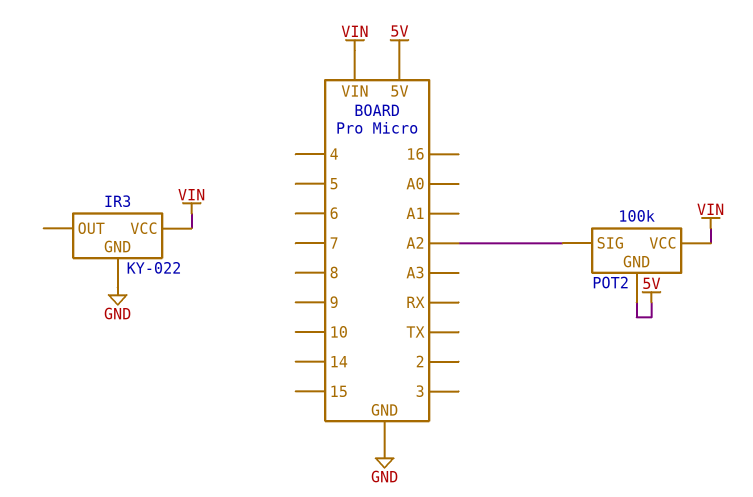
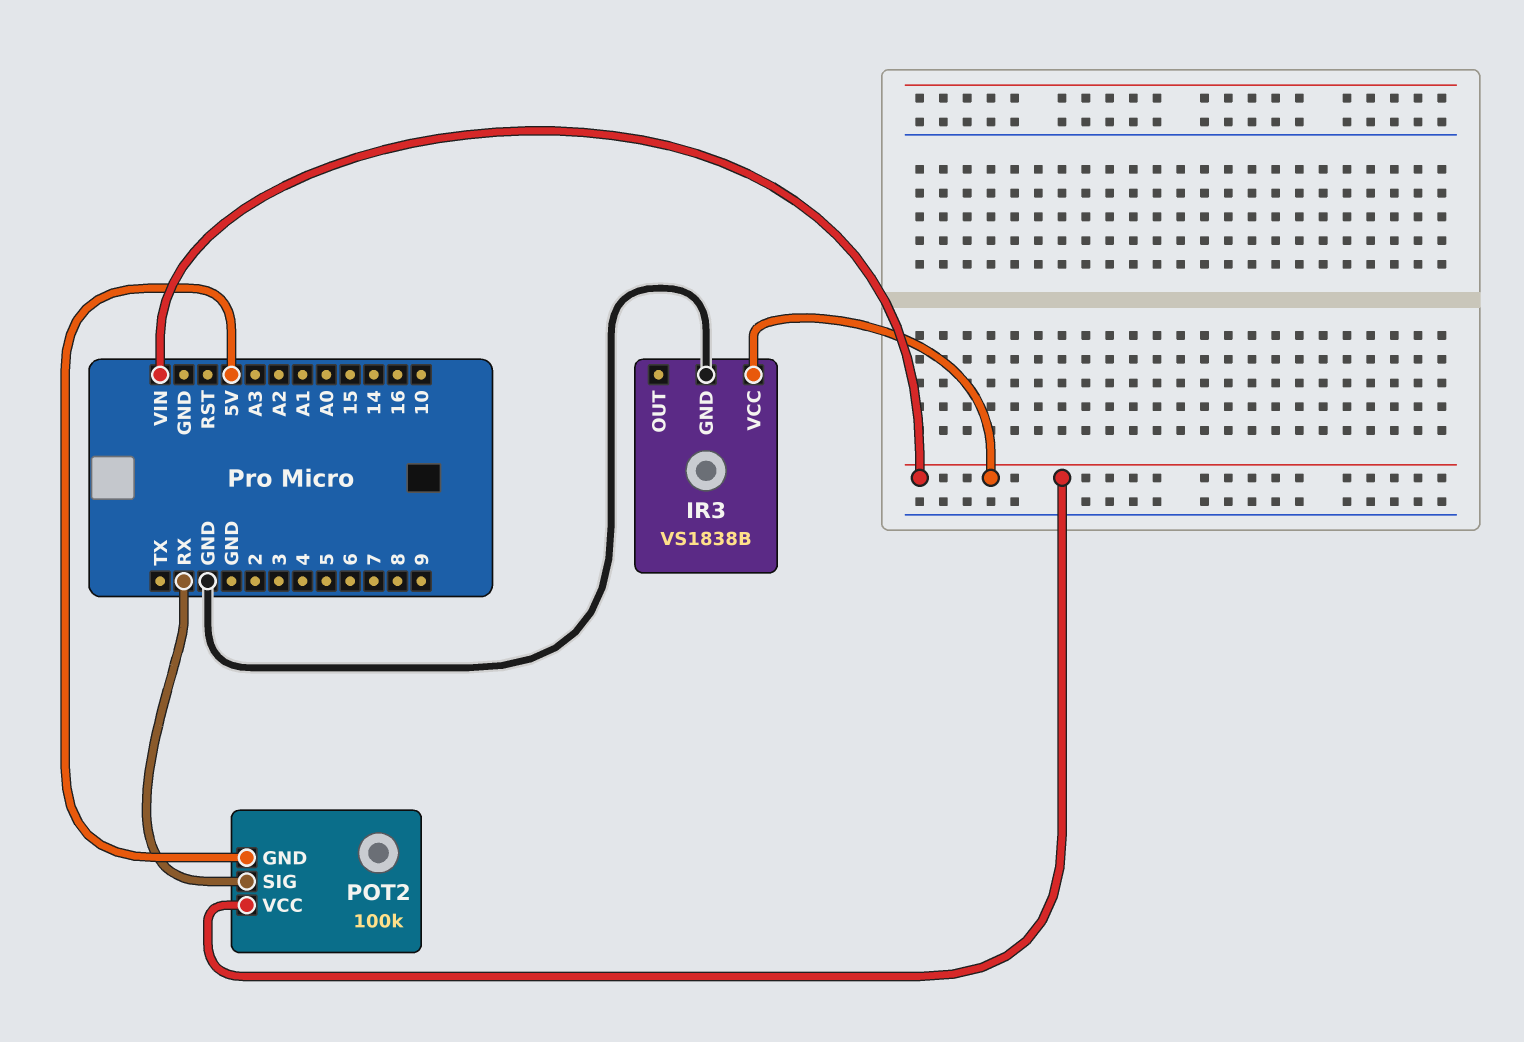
IR3: KY-022 -> VS1838B
POT2 pin SIG: A2 -> RX

